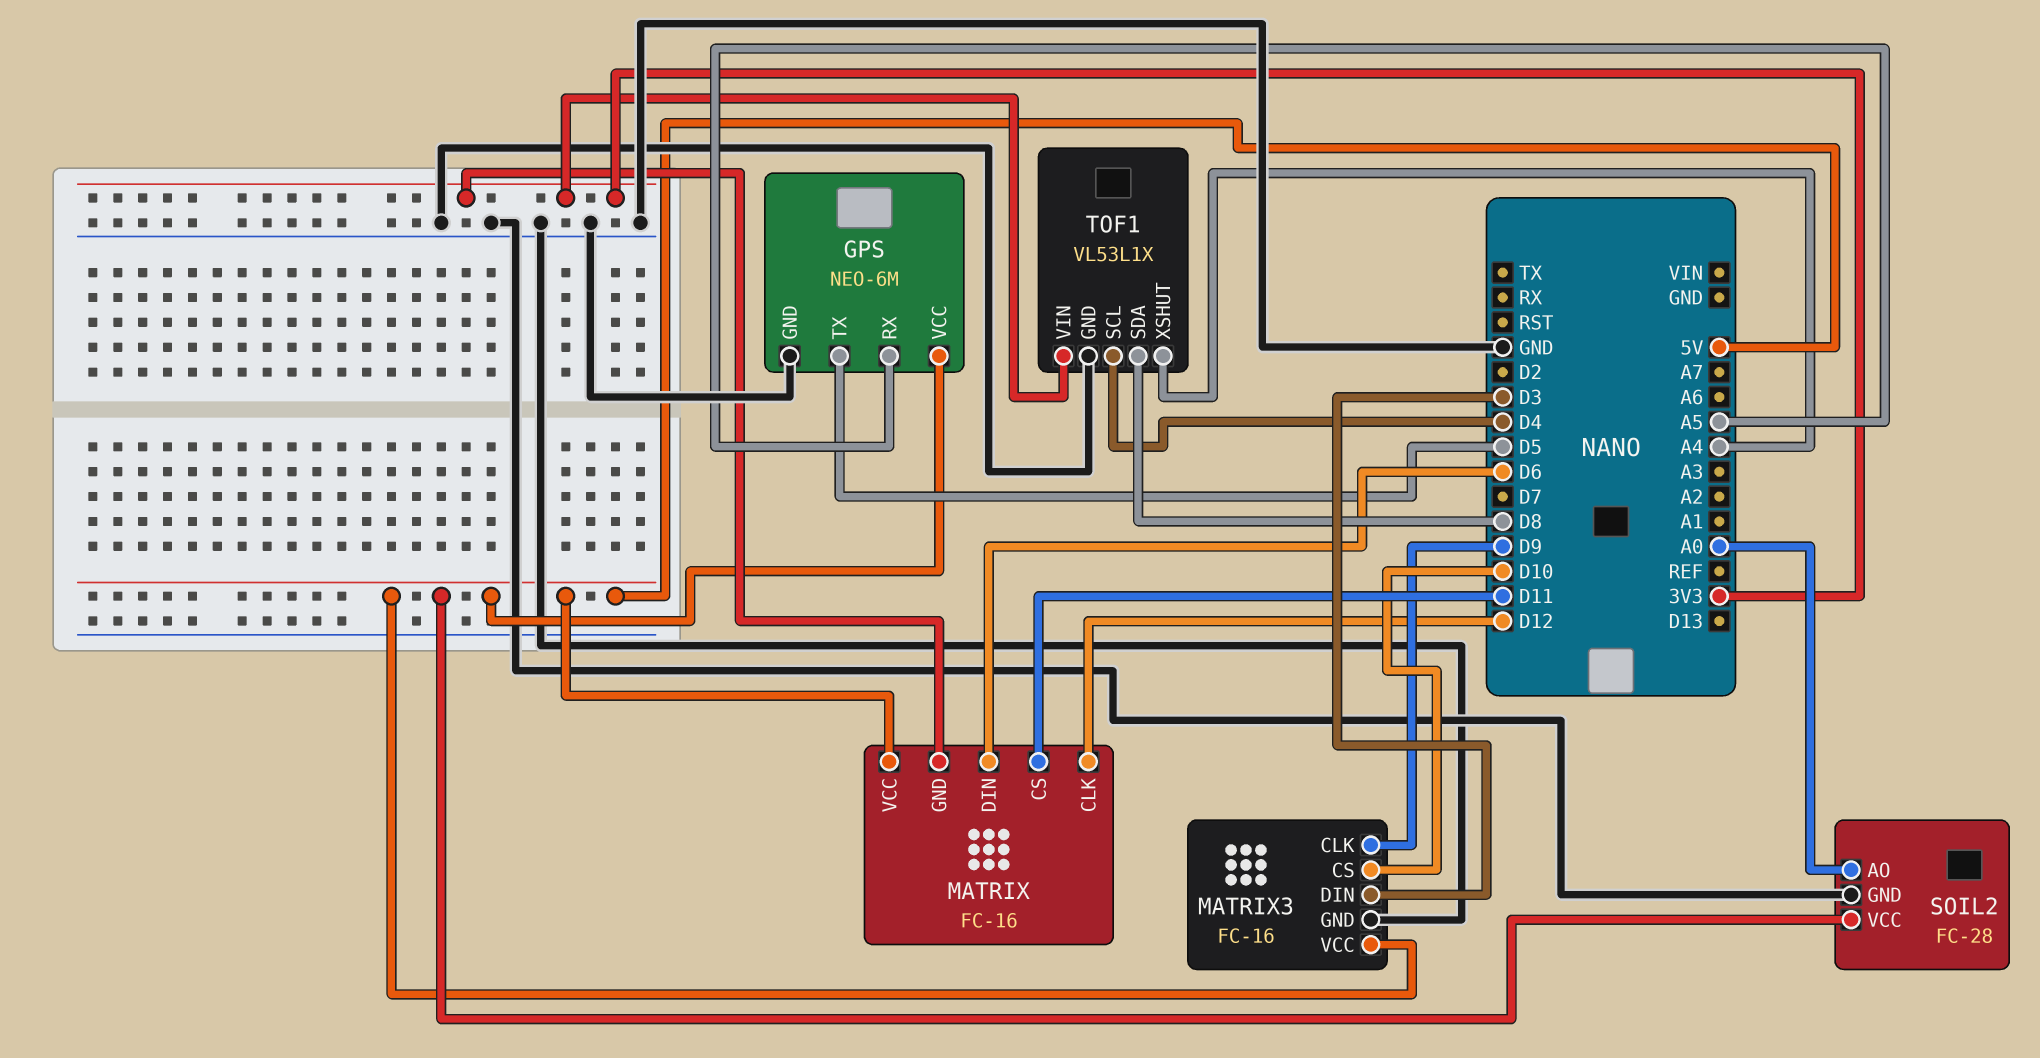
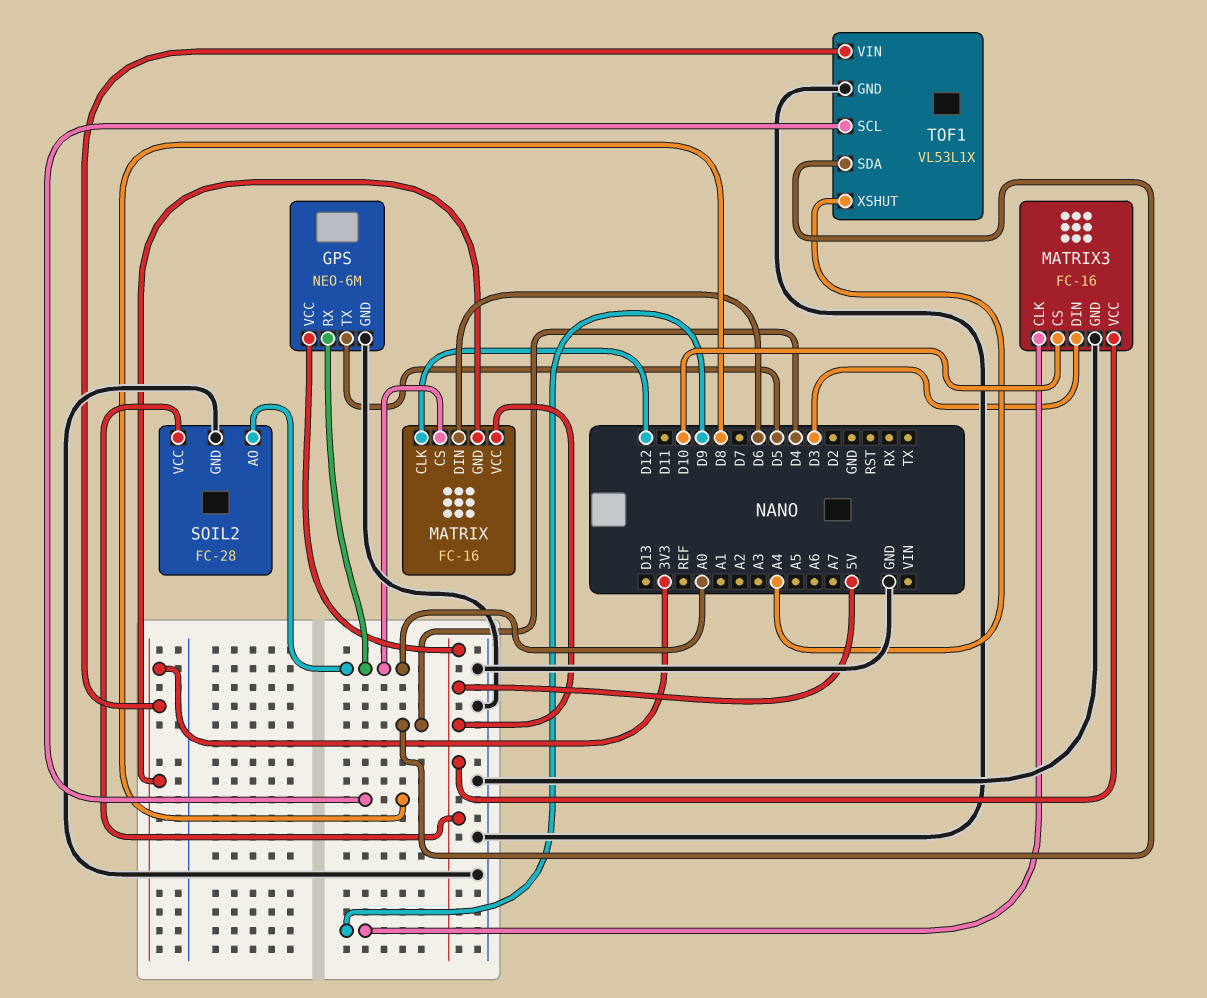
GPS pin RX: A5 -> A0
MATRIX pin CS: D11 -> A0
TOF1 pin SCL: D4 -> D8
TOF1 pin SDA: D8 -> D4

